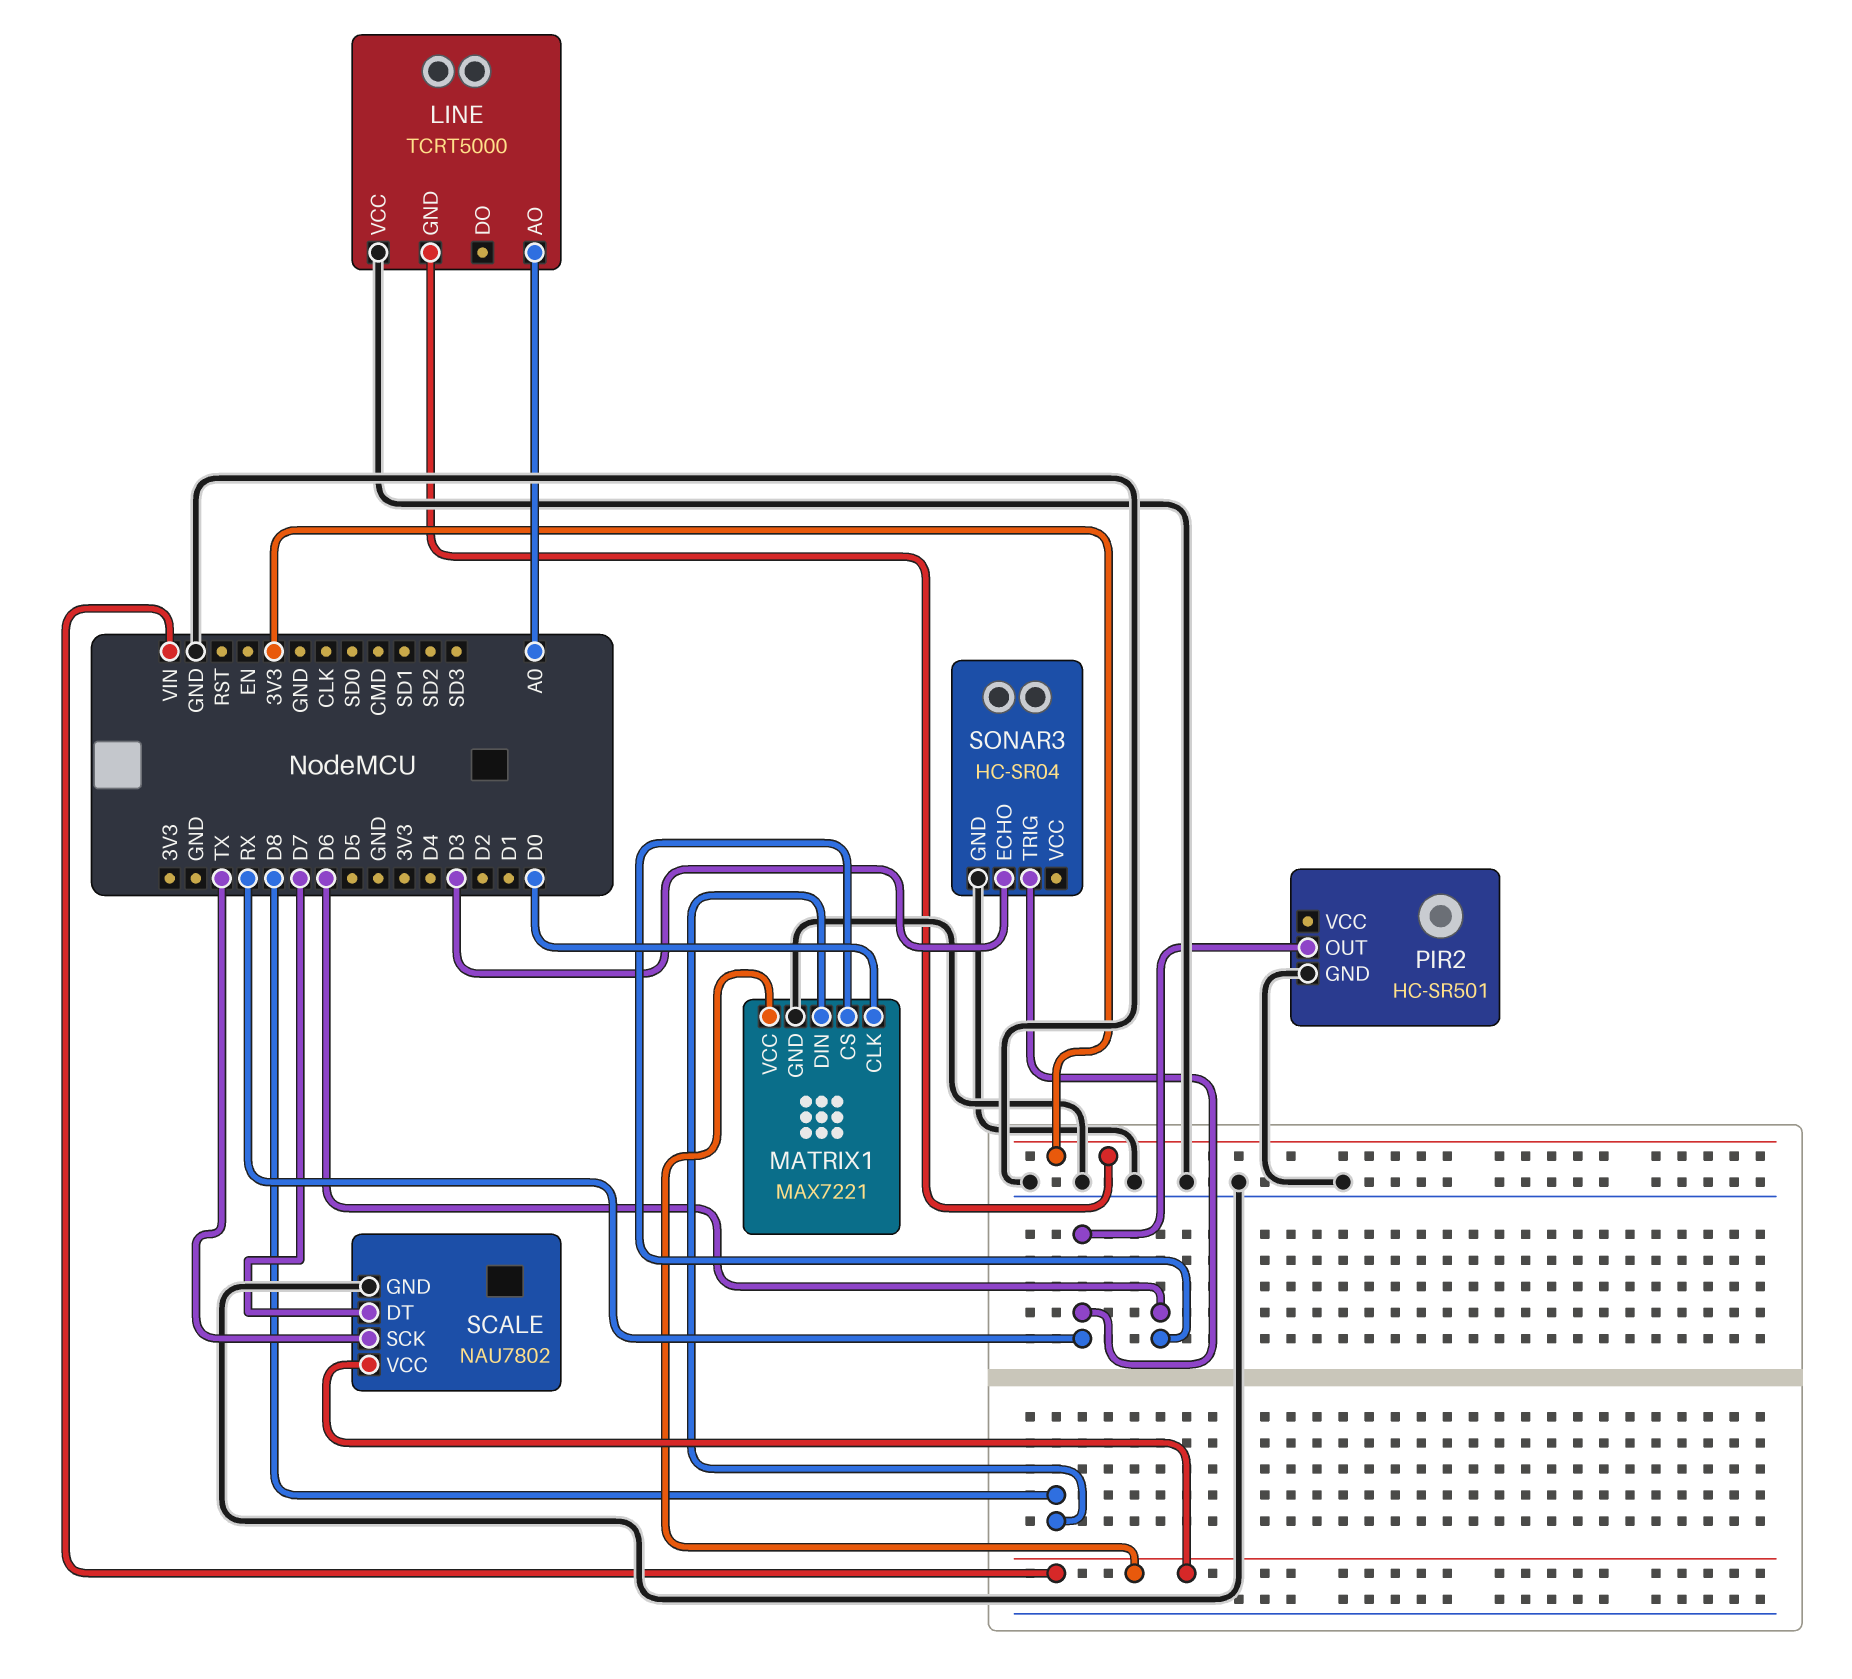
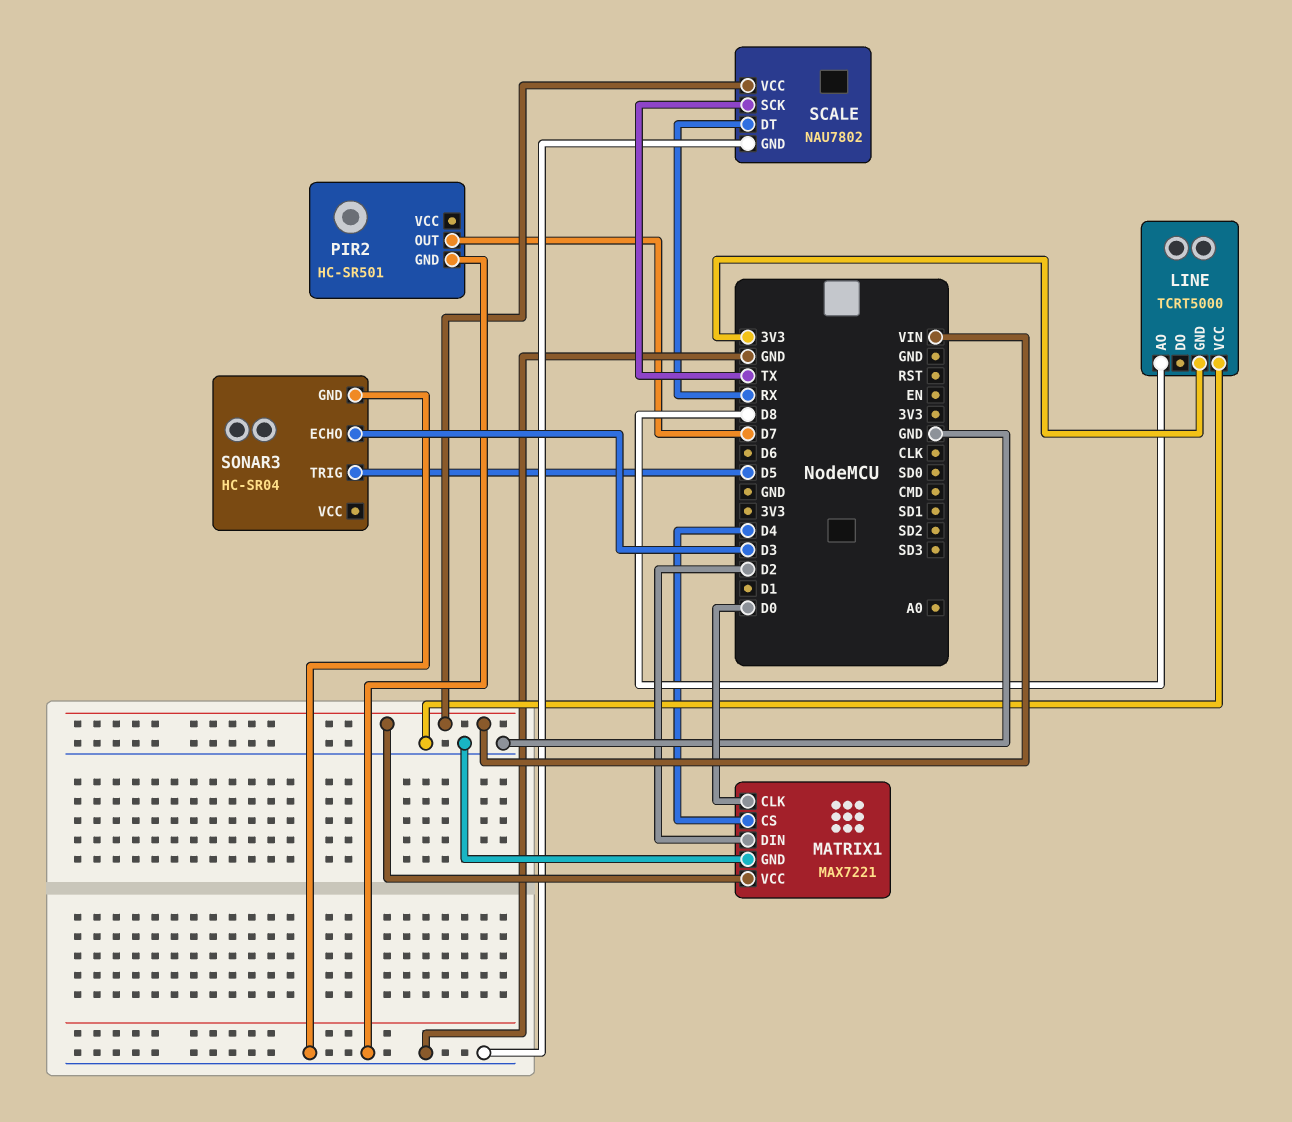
LINE pin AO: A0 -> D8
MATRIX1 pin CS: D6 -> D4
MATRIX1 pin DIN: D8 -> D2
PIR2 pin OUT: RX -> D7
SCALE pin DT: D7 -> RX
SONAR3 pin TRIG: RX -> D5

